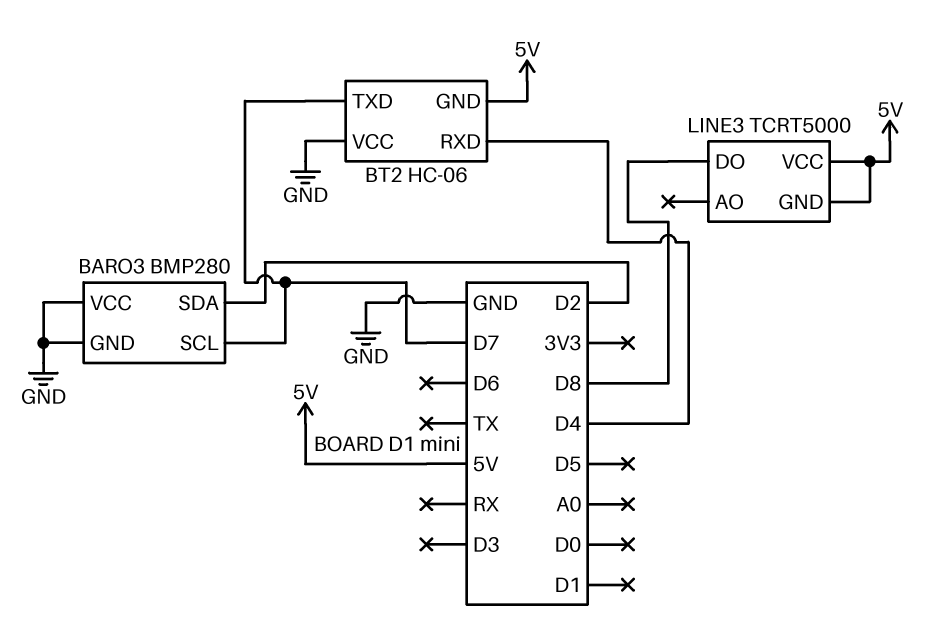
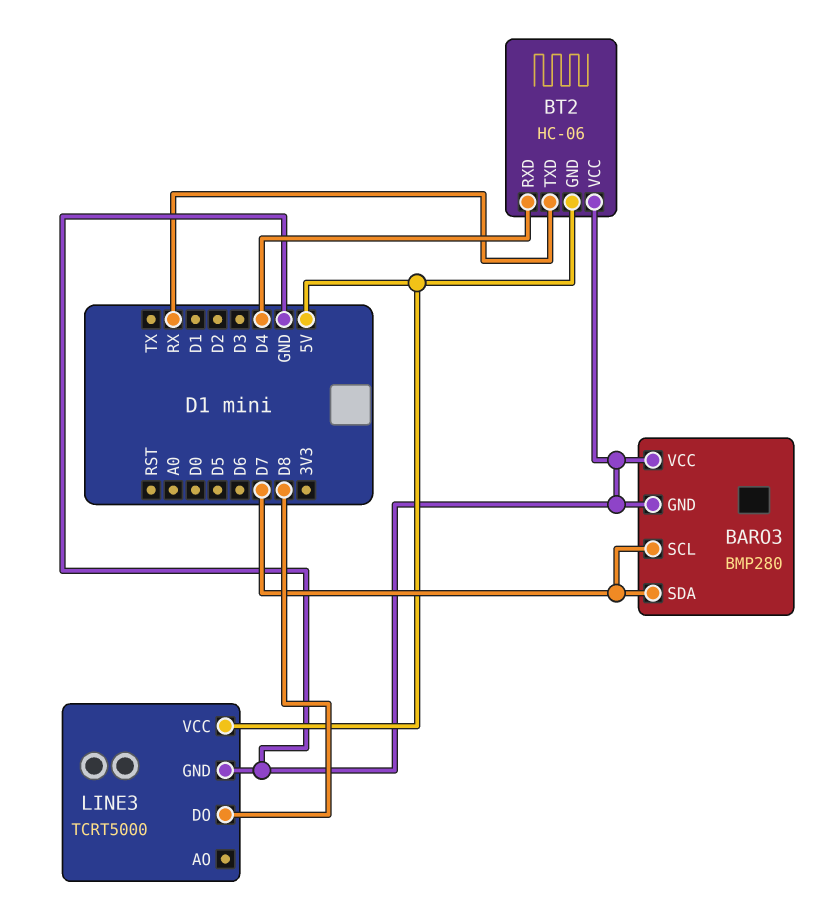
BARO3 pin SDA: D2 -> D7
BT2 pin TXD: D7 -> RX
LINE3 pin GND: 5V -> GND

